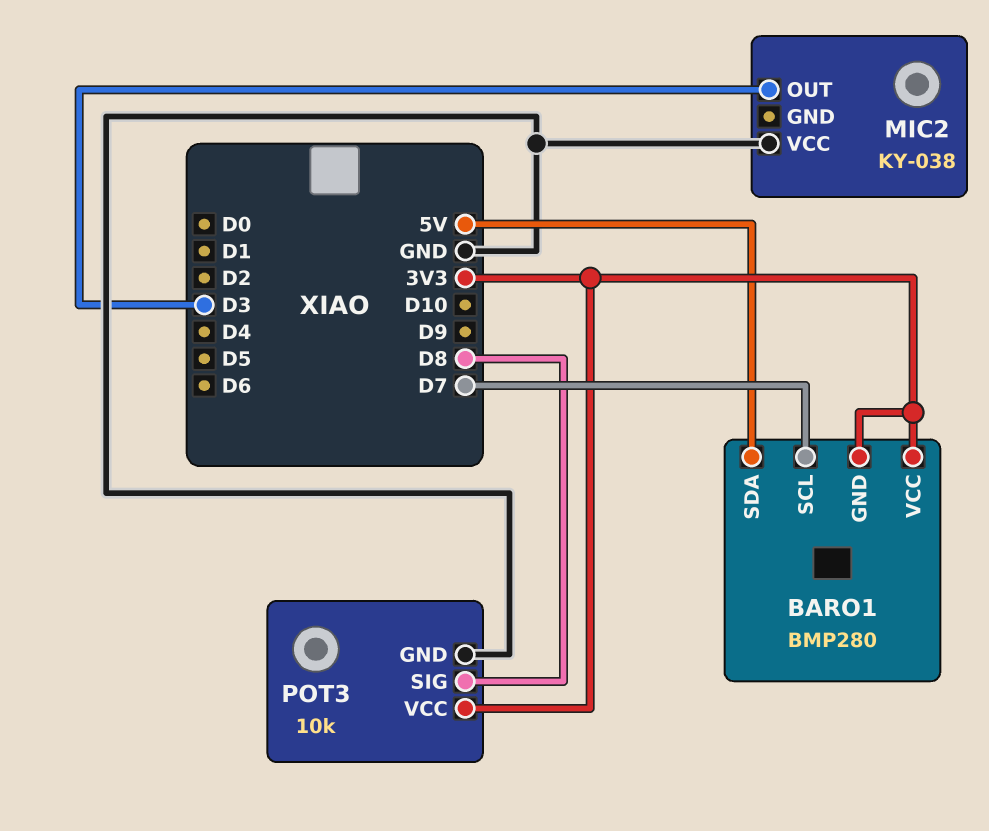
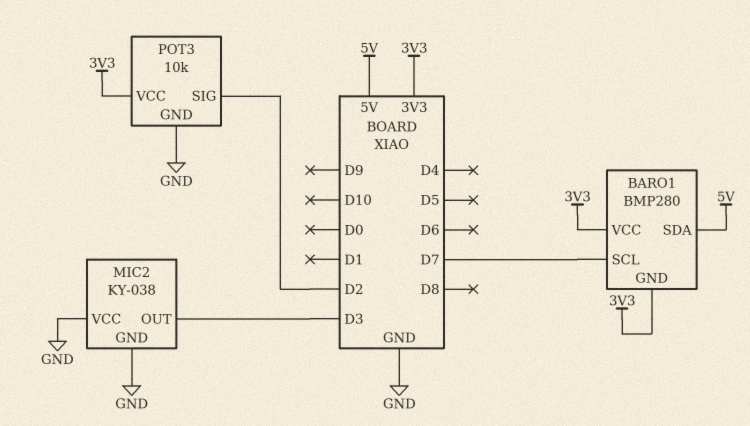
MIC2 pin GND: none -> GND
POT3 pin SIG: D8 -> D2

